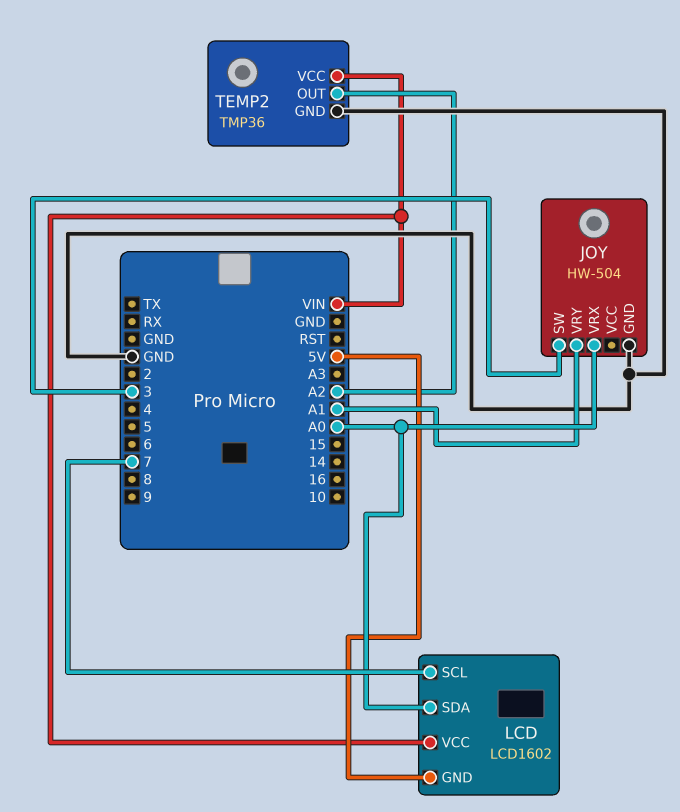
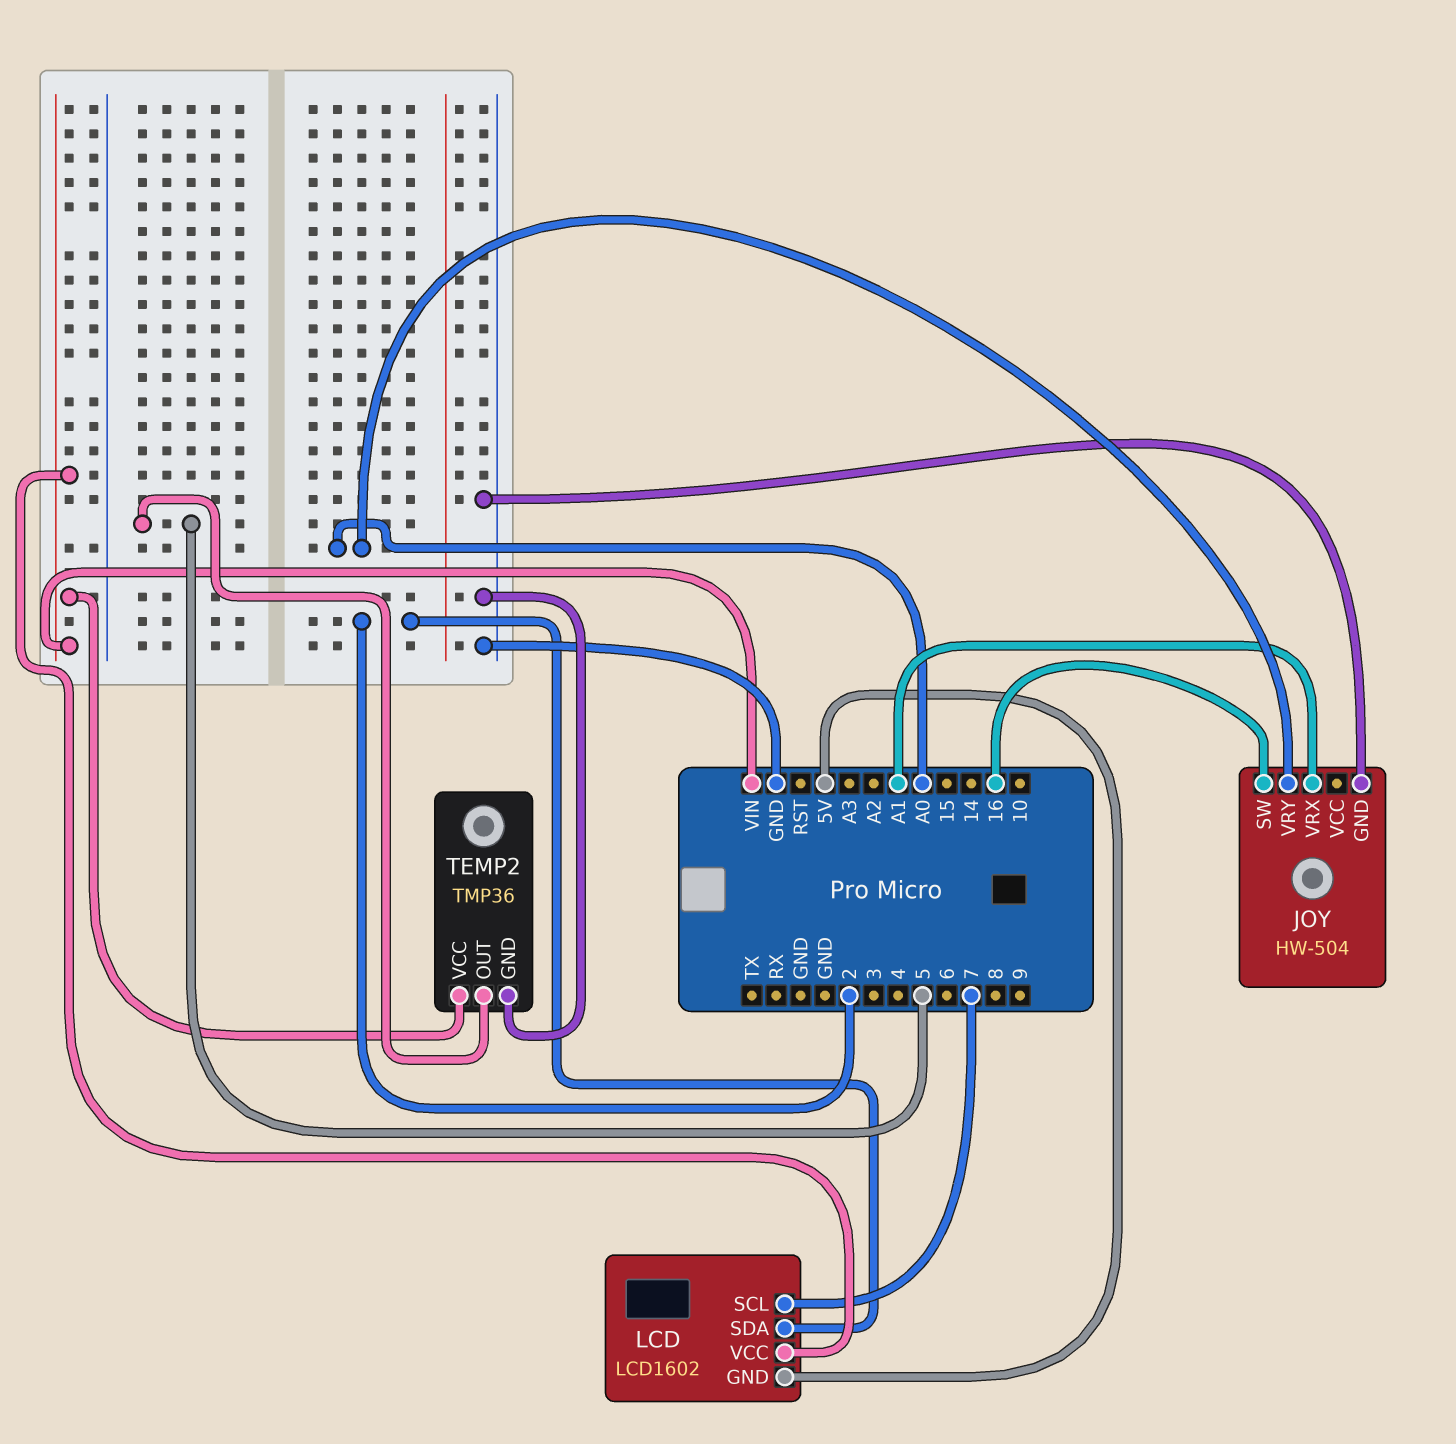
JOY pin SW: 3 -> 16
JOY pin VRX: A0 -> A1
JOY pin VRY: A1 -> A0
LCD pin SDA: A0 -> 2
TEMP2 pin OUT: A2 -> 5

